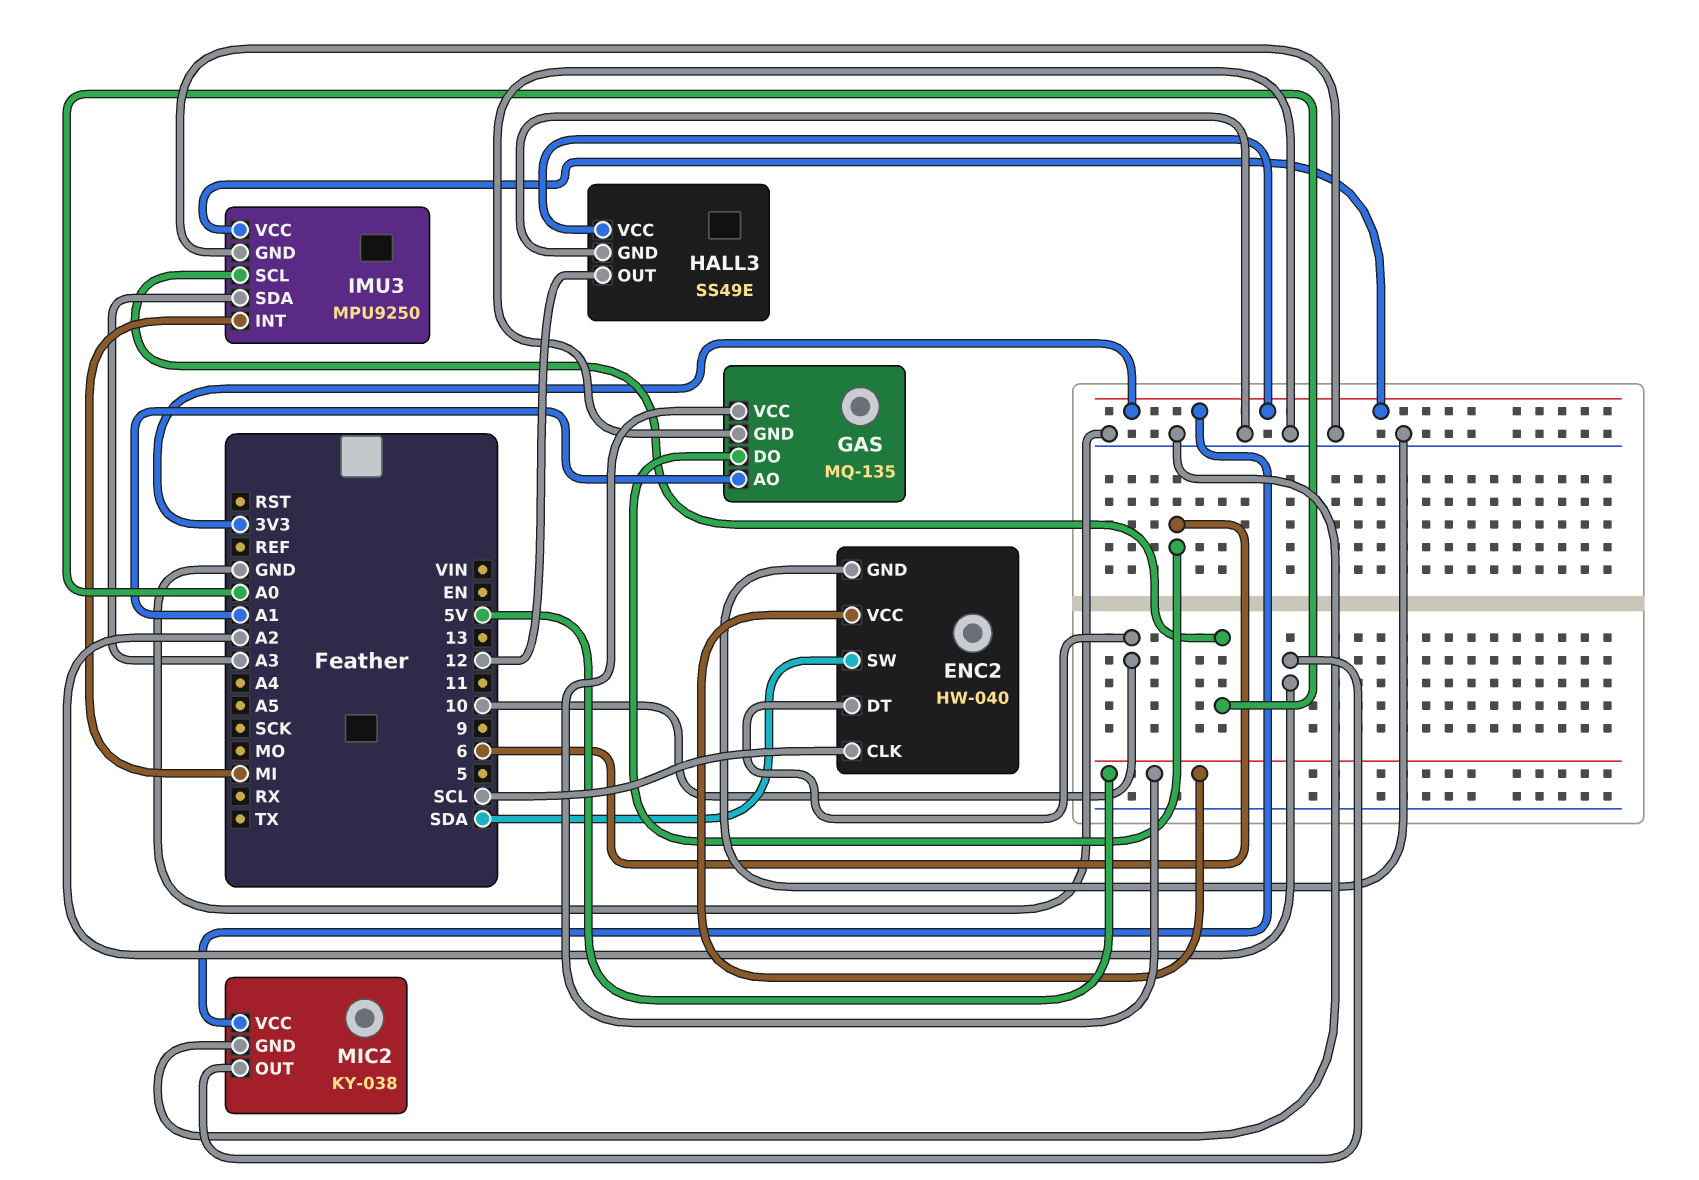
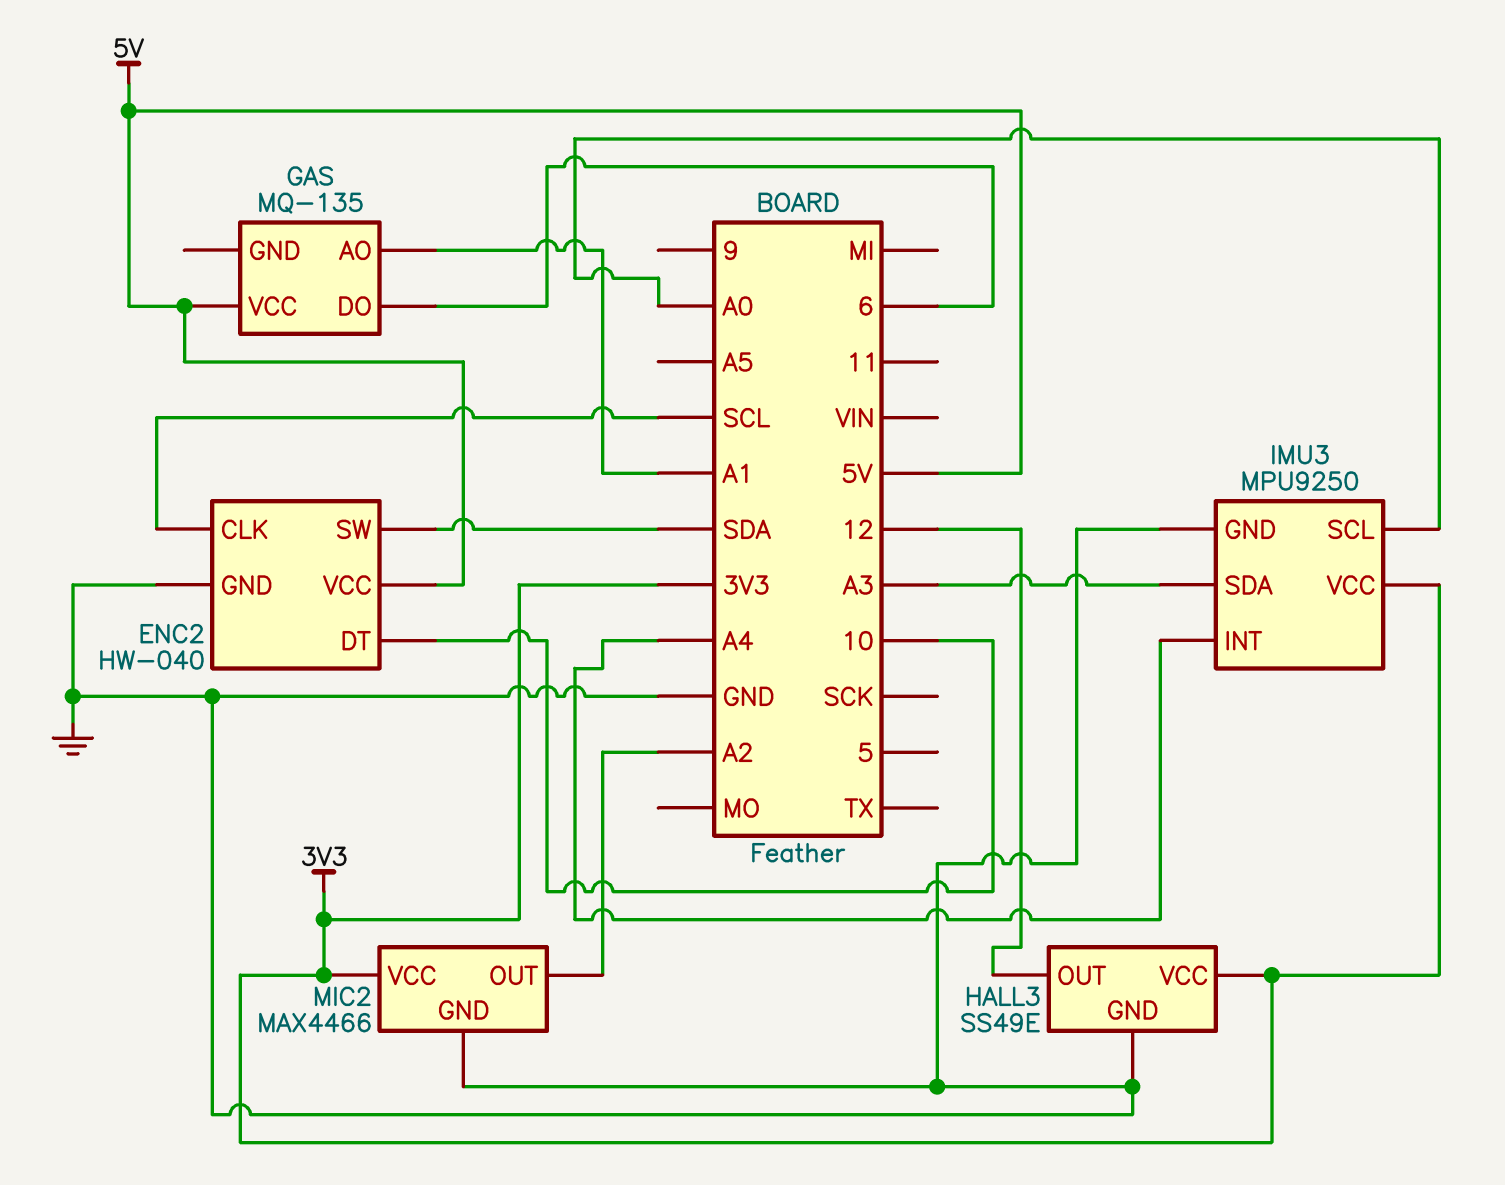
GAS pin GND: GND -> none
IMU3 pin INT: MI -> A4
MIC2: KY-038 -> MAX4466

